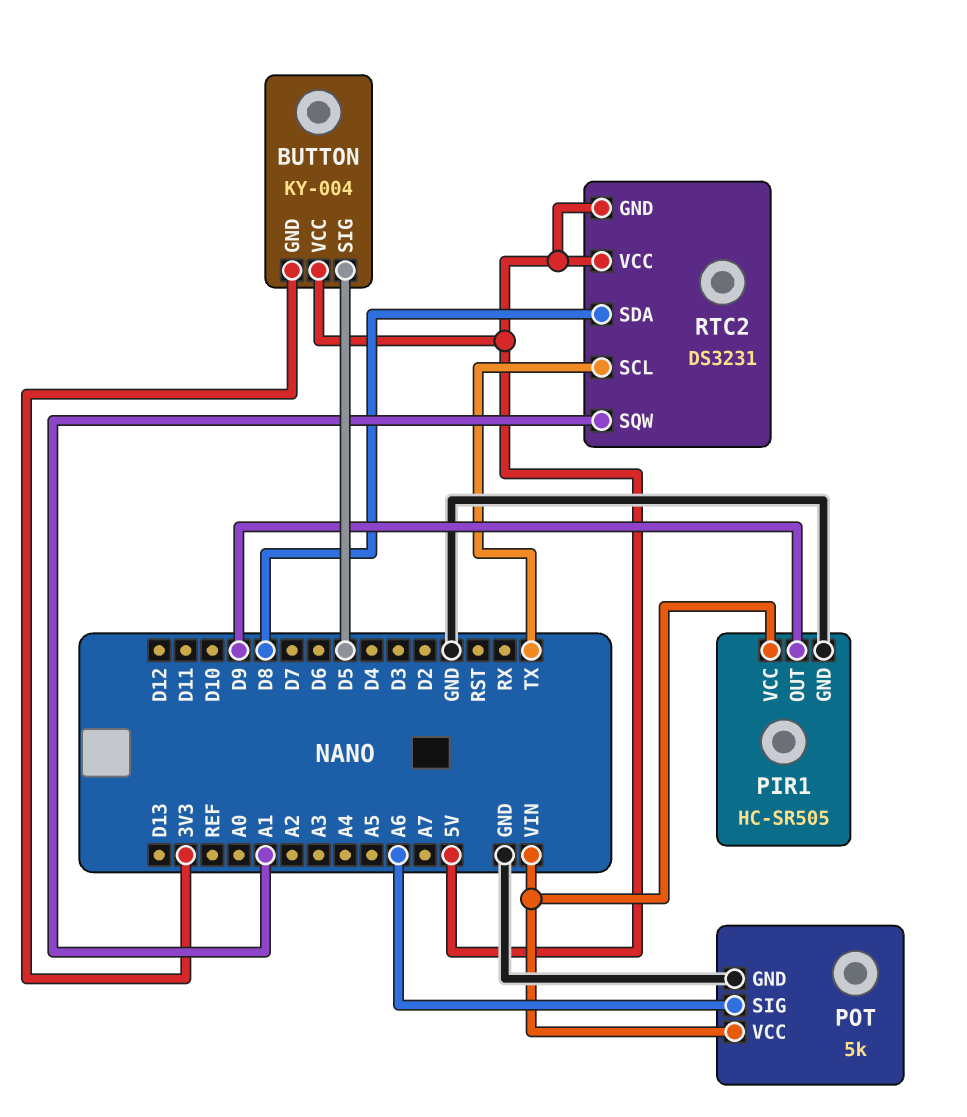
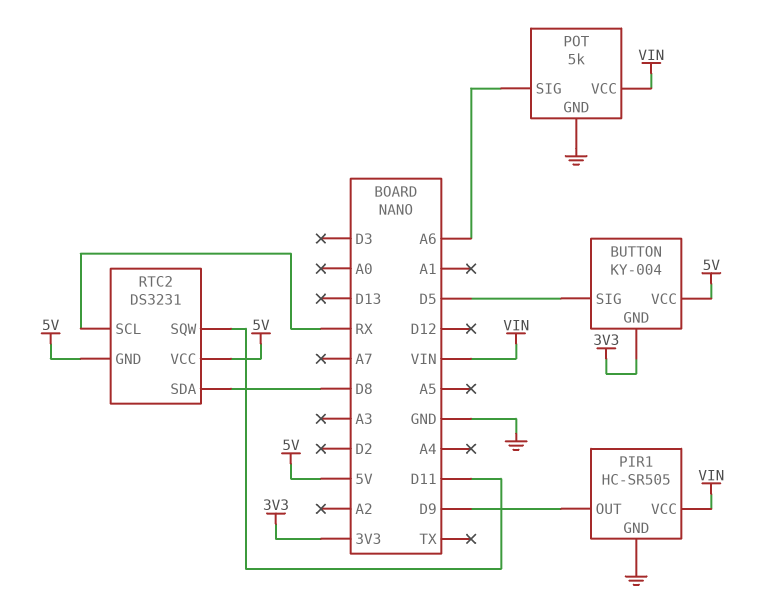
RTC2 pin SCL: TX -> RX
RTC2 pin SQW: A1 -> D11

